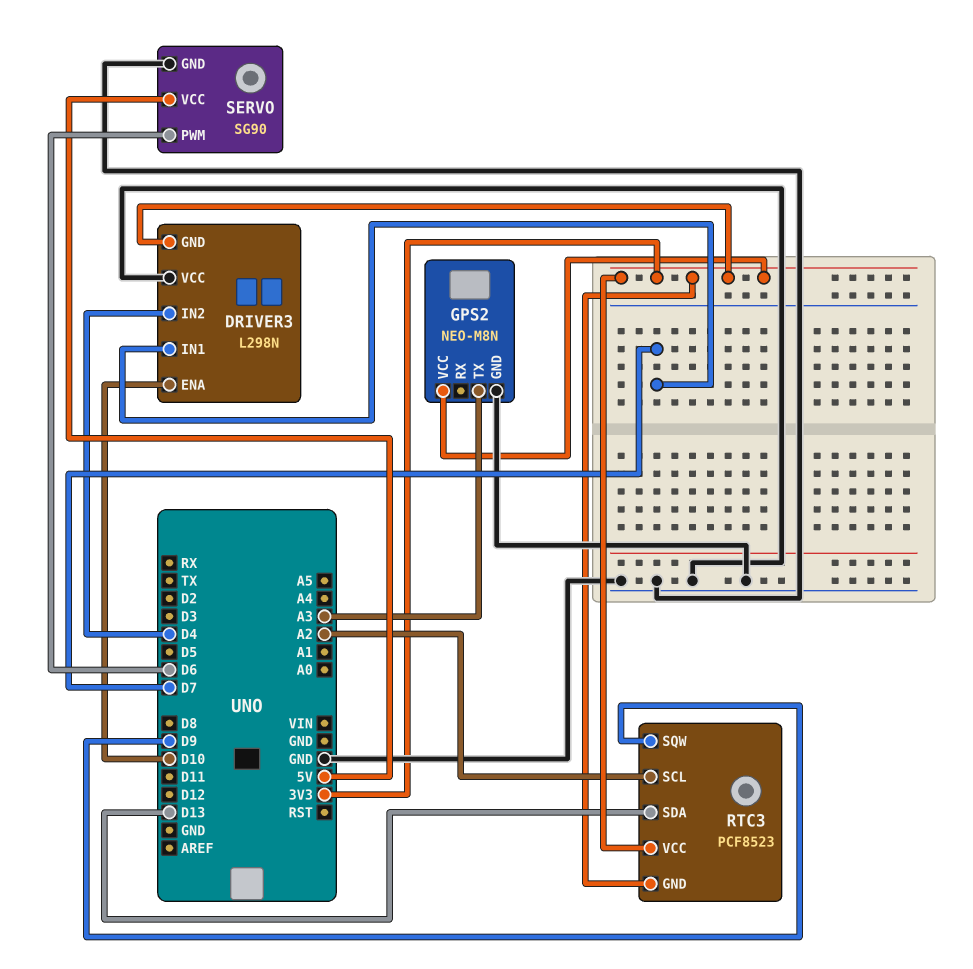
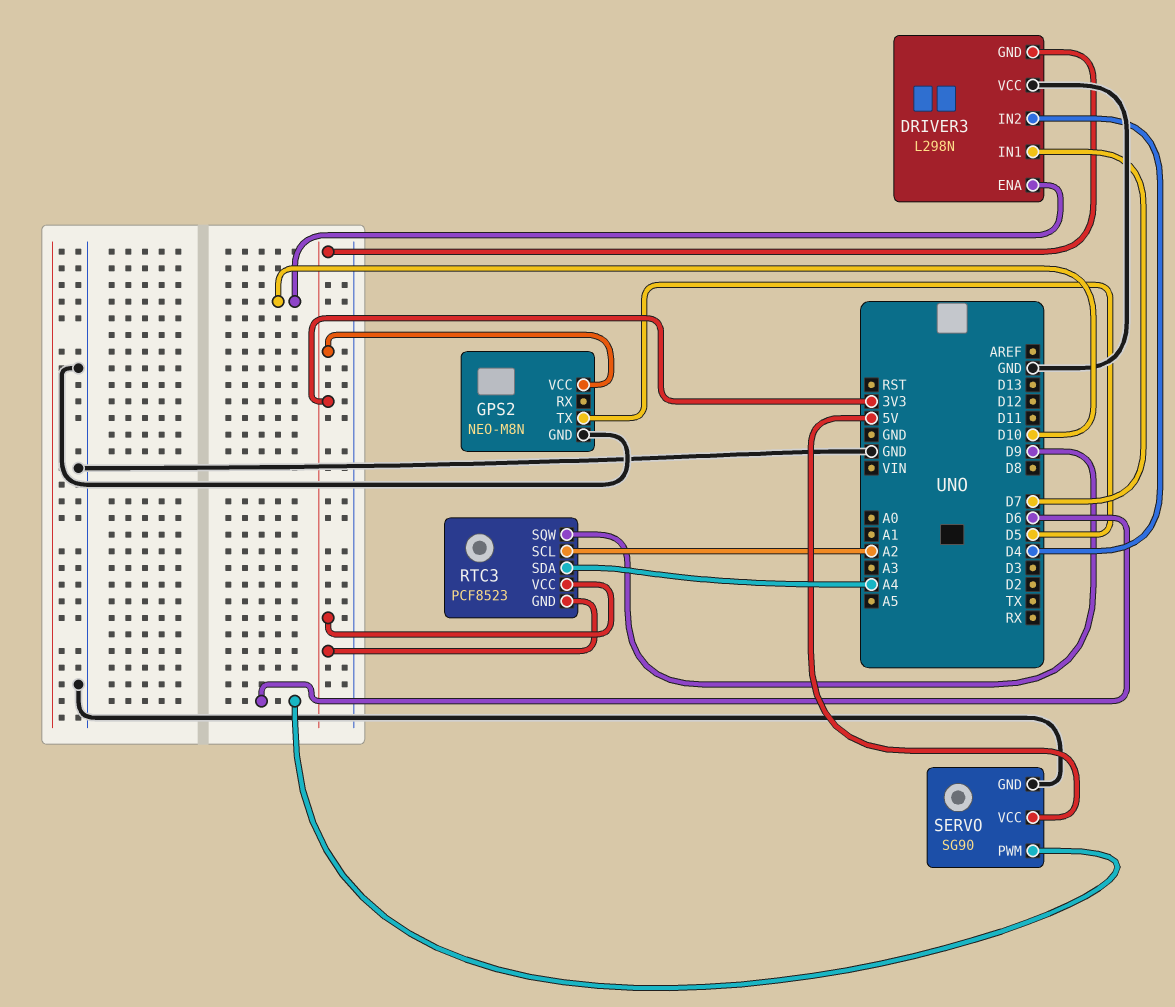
GPS2 pin TX: A3 -> D5
RTC3 pin SDA: D13 -> A4

